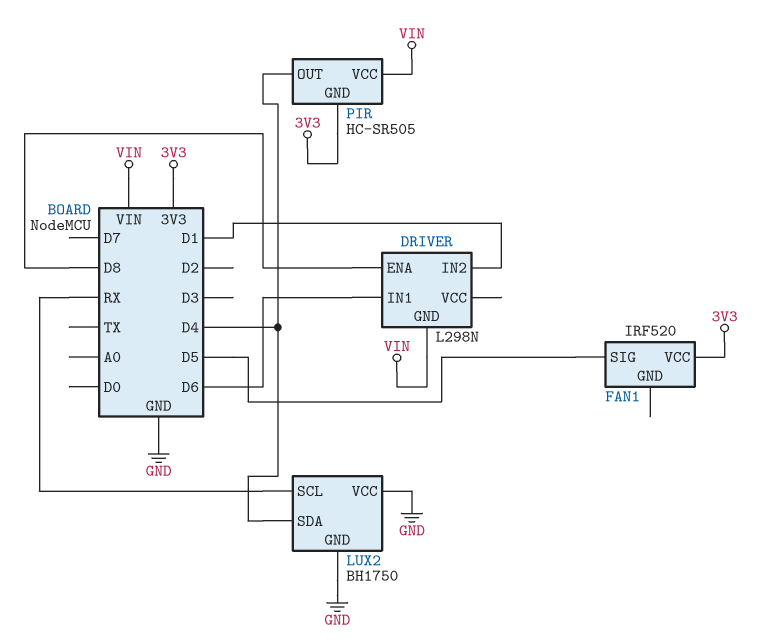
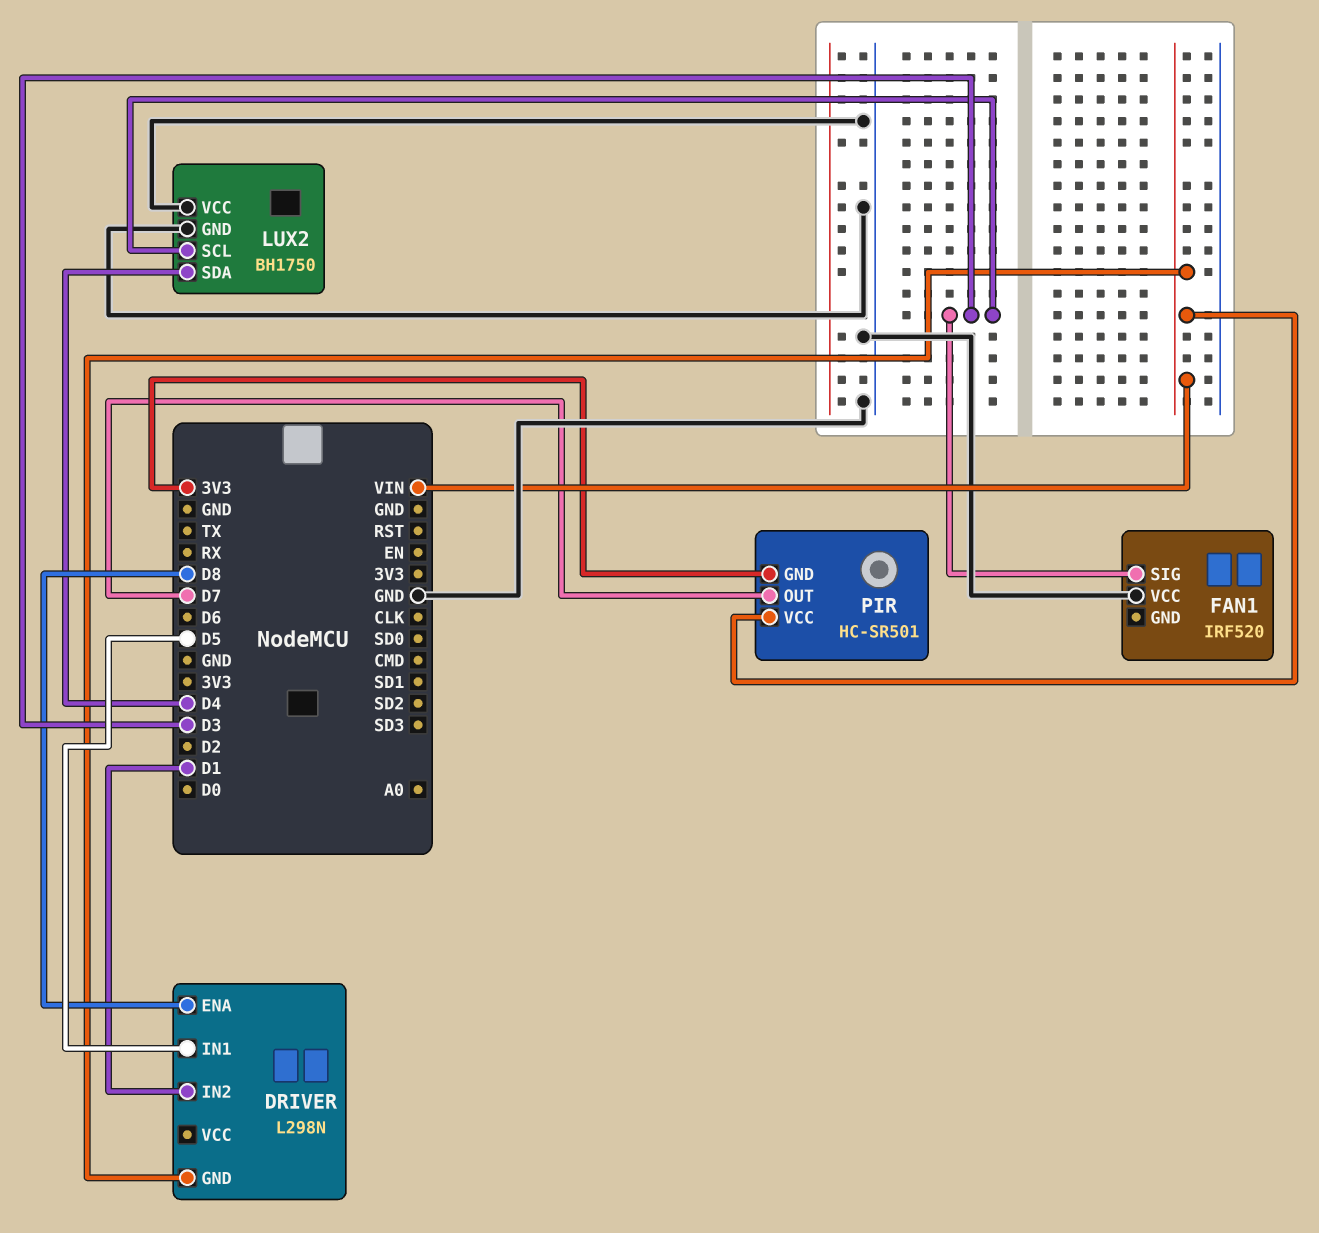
DRIVER pin IN1: D6 -> D5
FAN1 pin SIG: D5 -> D3
FAN1 pin VCC: 3V3 -> GND
LUX2 pin SCL: RX -> D3
PIR: HC-SR505 -> HC-SR501
PIR pin OUT: D4 -> D7

